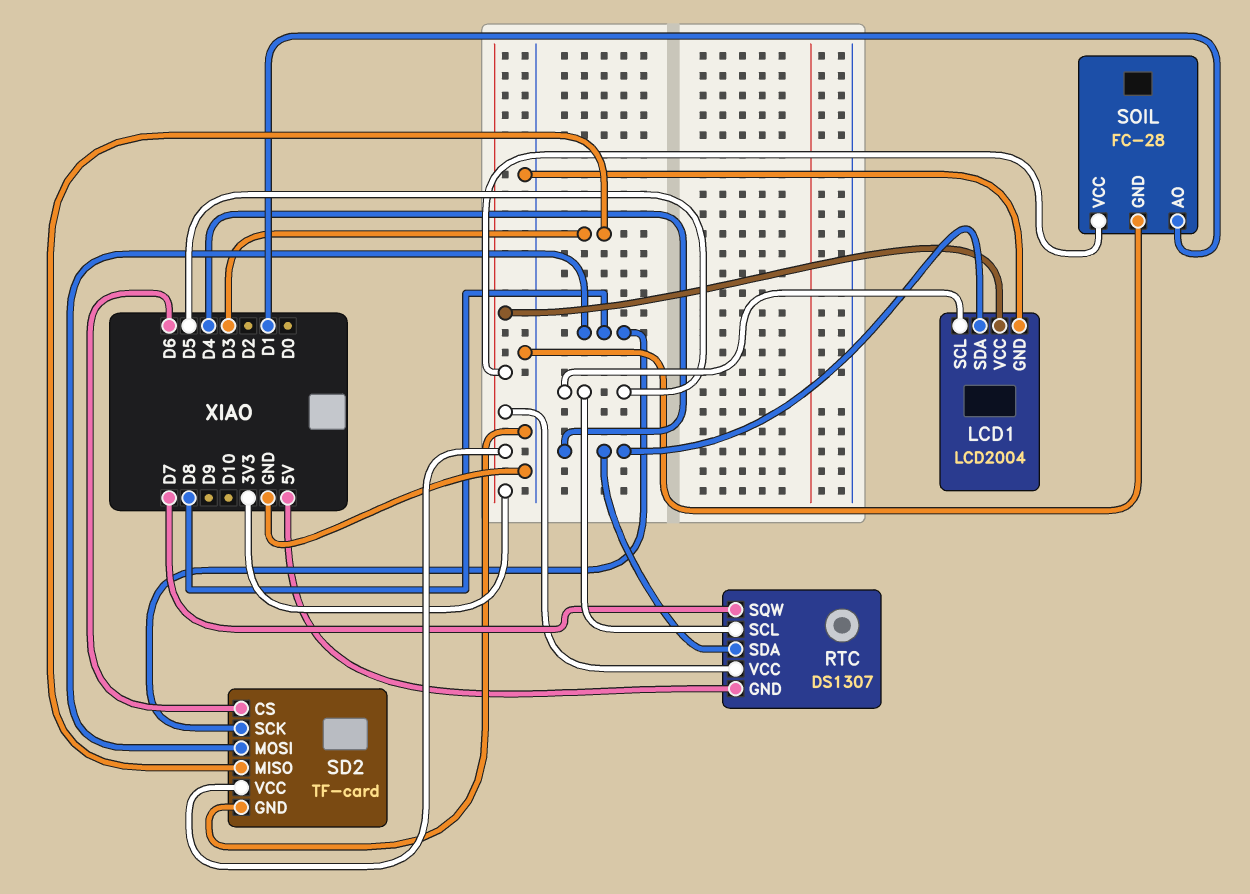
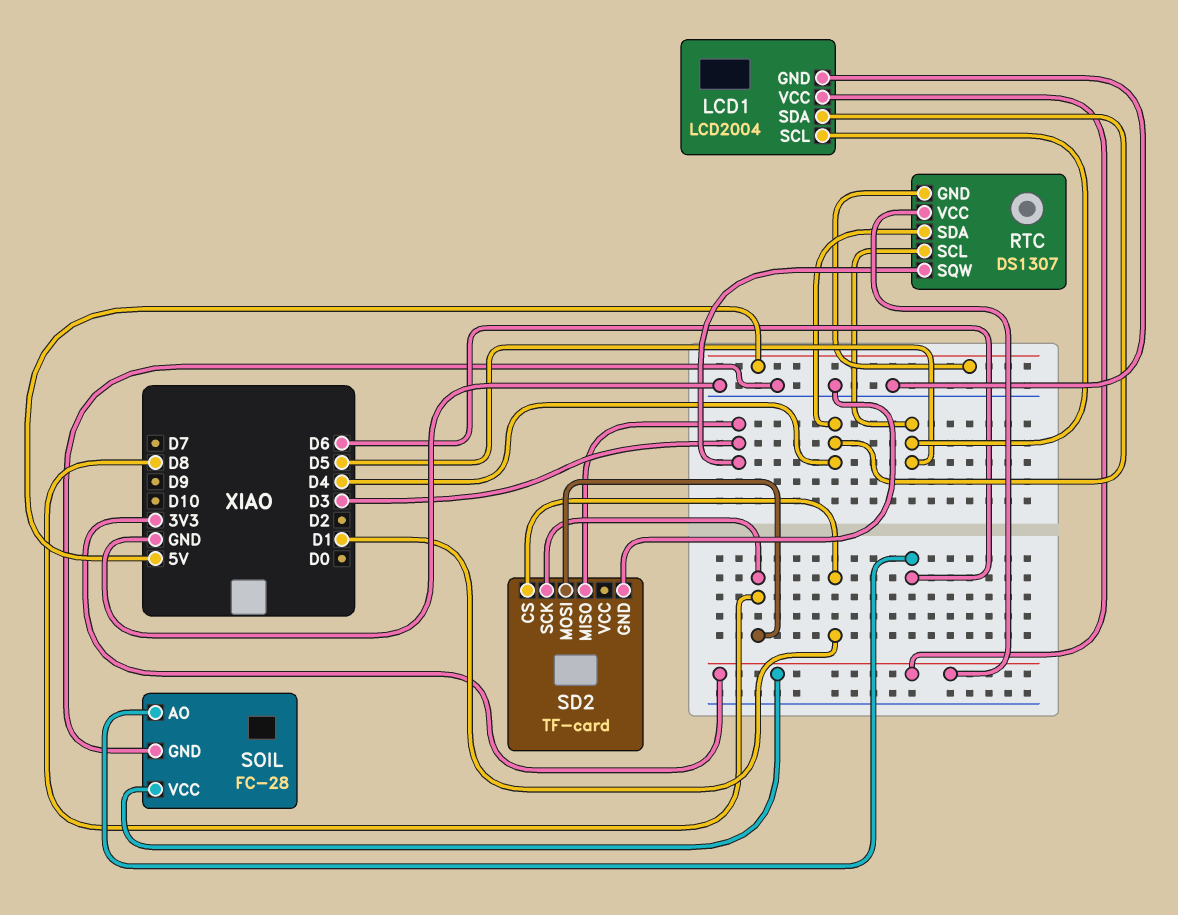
RTC pin SQW: D7 -> D3
SD2 pin CS: D6 -> D1
SD2 pin VCC: 3V3 -> none
SOIL pin AO: D1 -> D6

